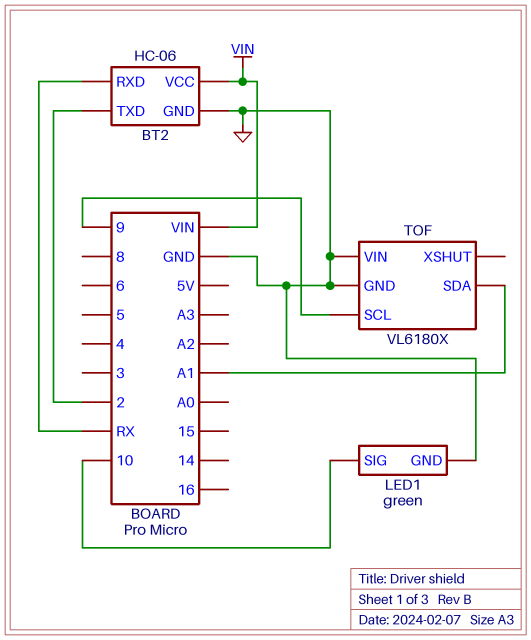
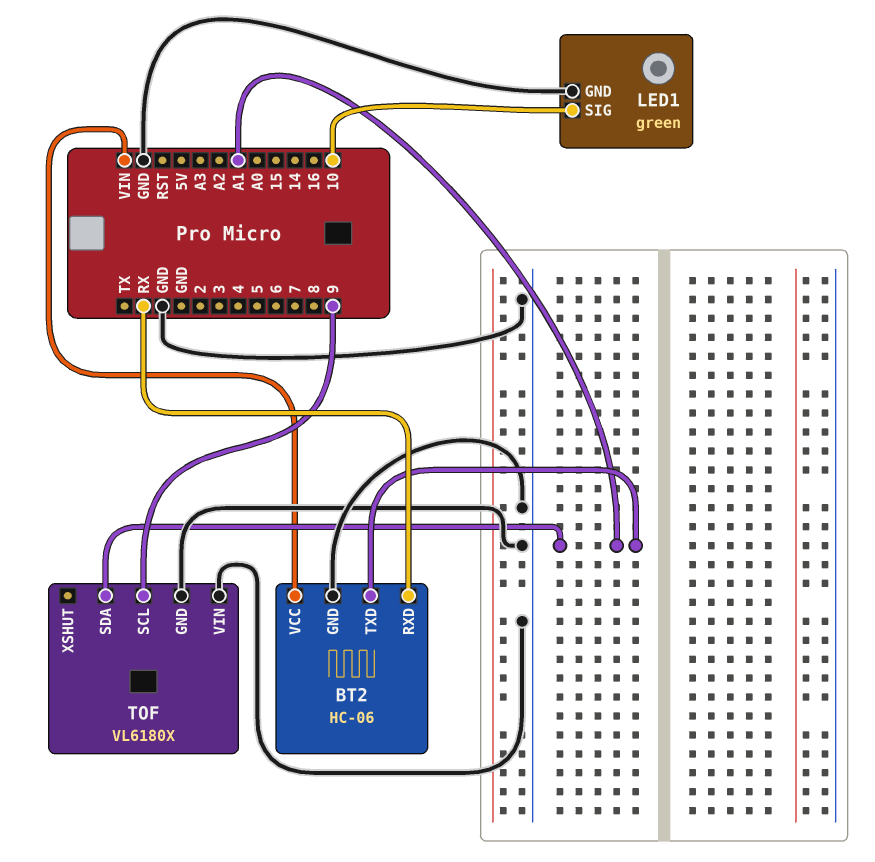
BT2 pin TXD: 2 -> A1

